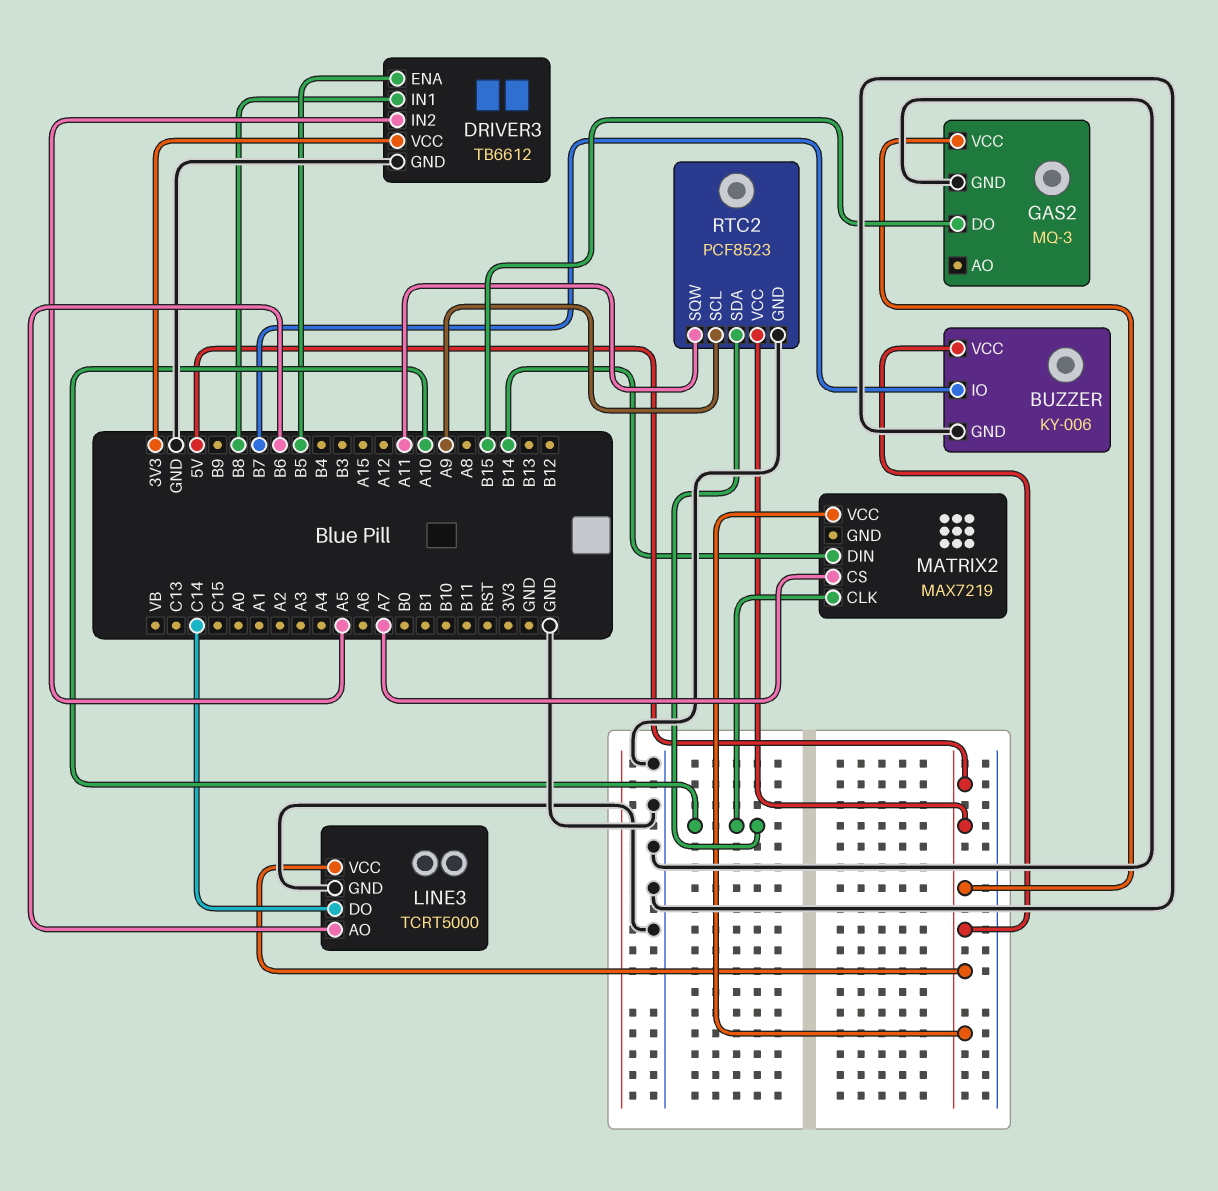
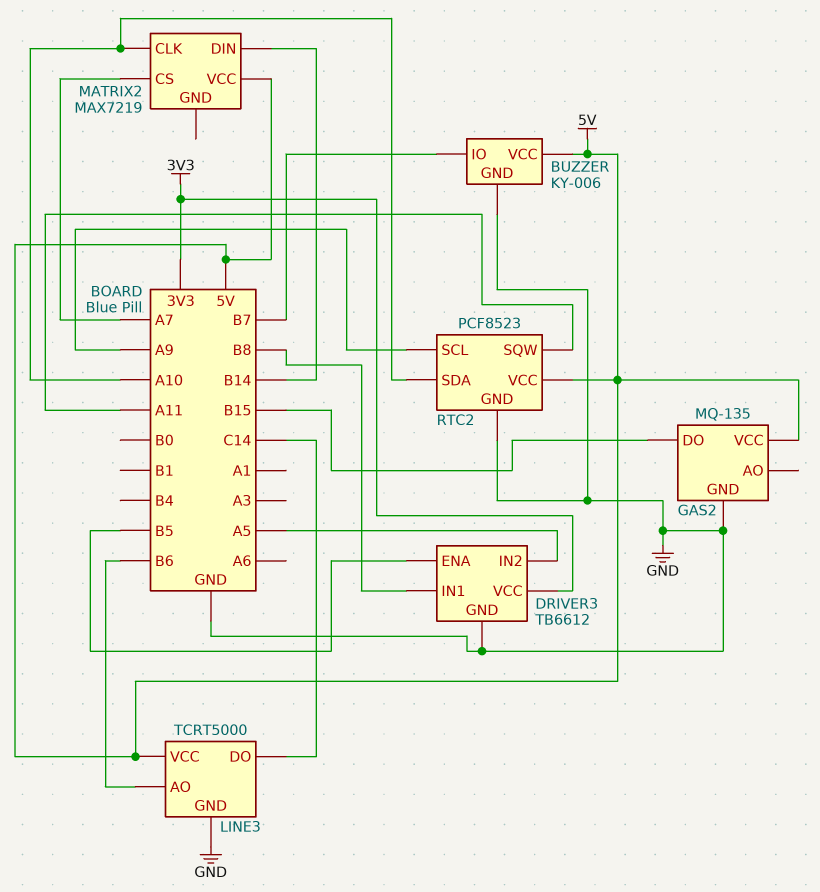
GAS2: MQ-3 -> MQ-135

